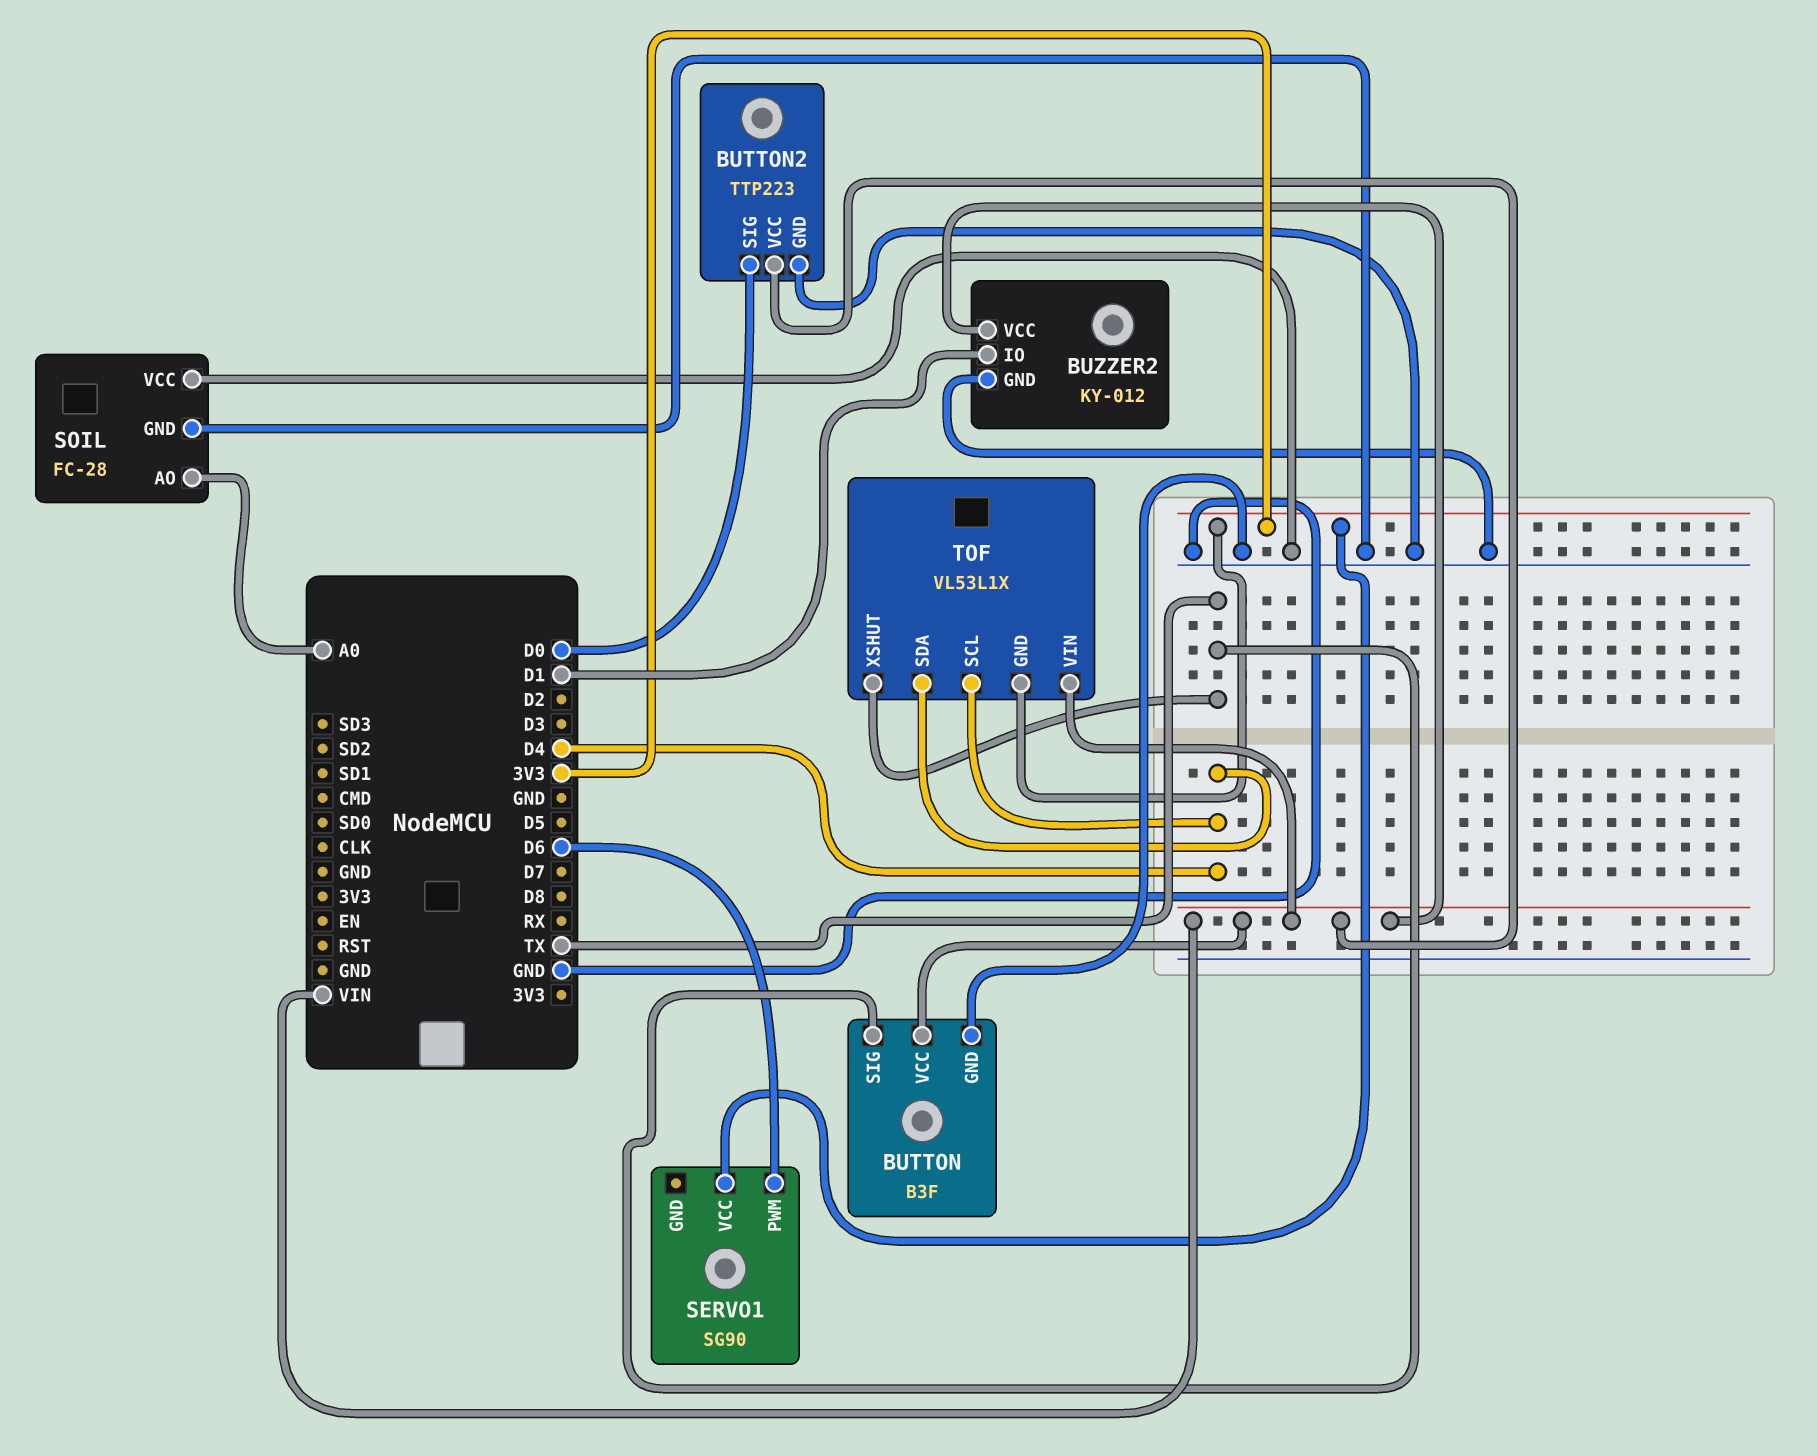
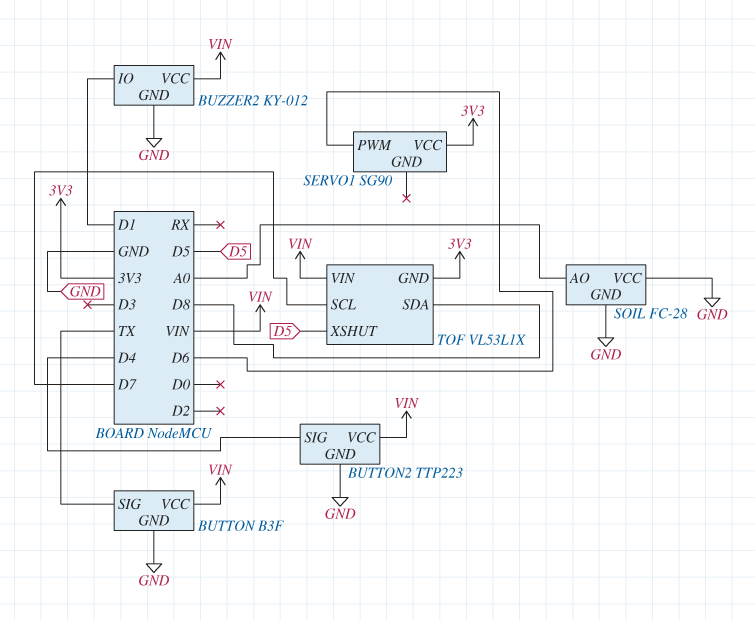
BUTTON2 pin SIG: D0 -> D4
TOF pin SCL: D4 -> D7
TOF pin SDA: D4 -> D8
TOF pin XSHUT: TX -> D5

